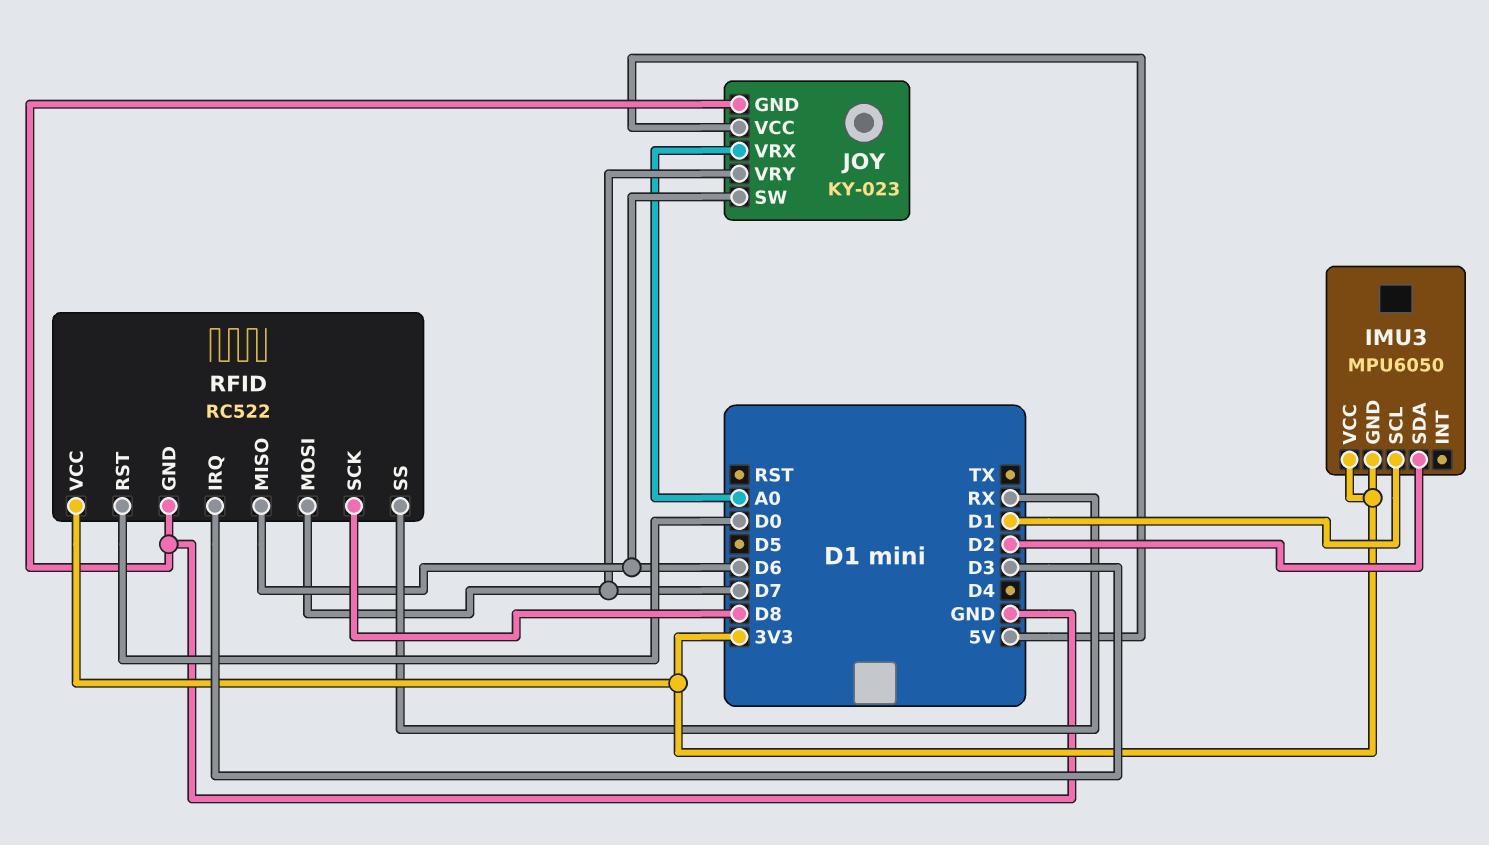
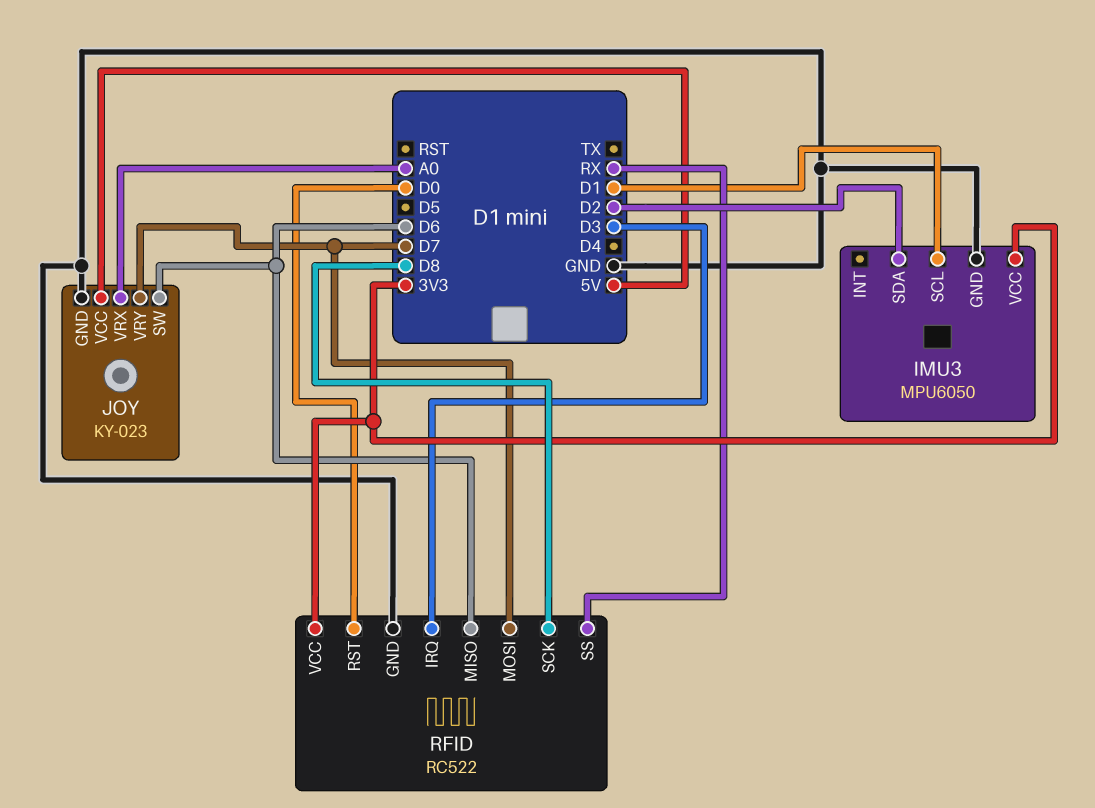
IMU3 pin GND: 3V3 -> GND

